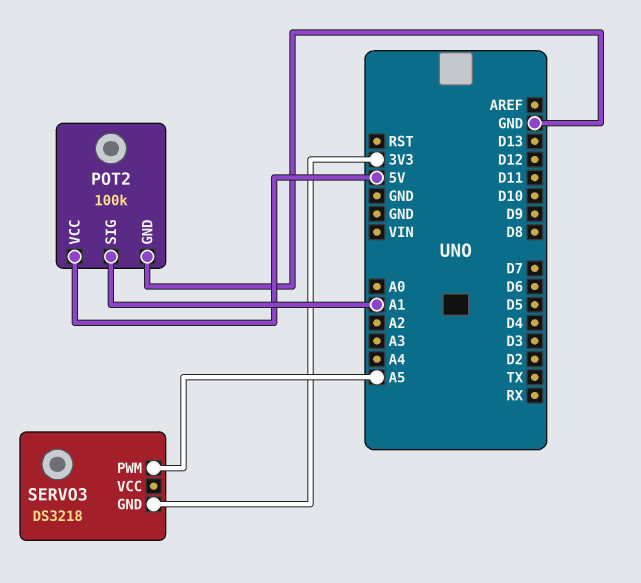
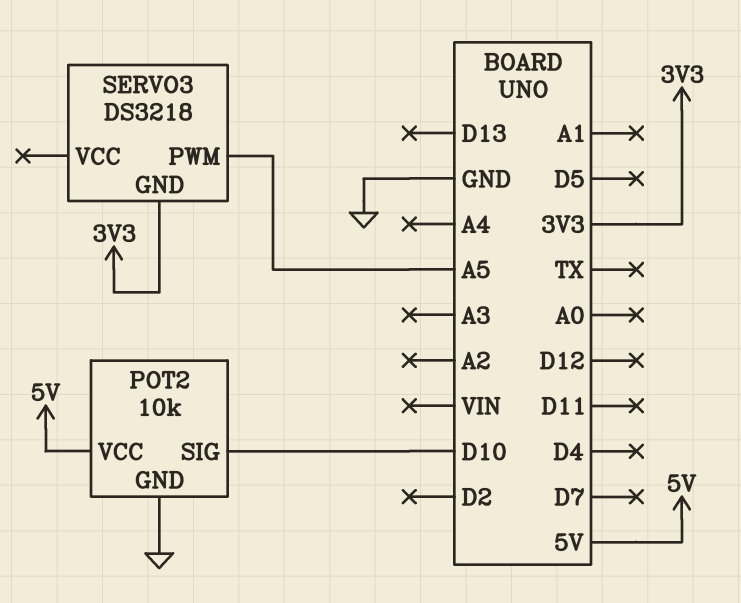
POT2: 100k -> 10k
POT2 pin SIG: A1 -> D10

